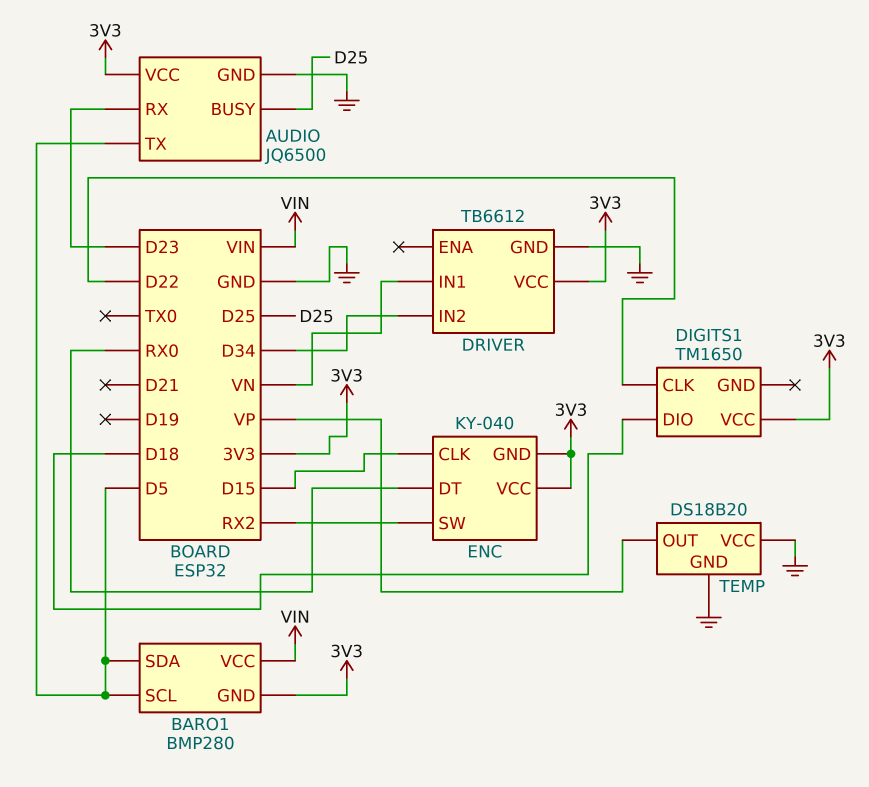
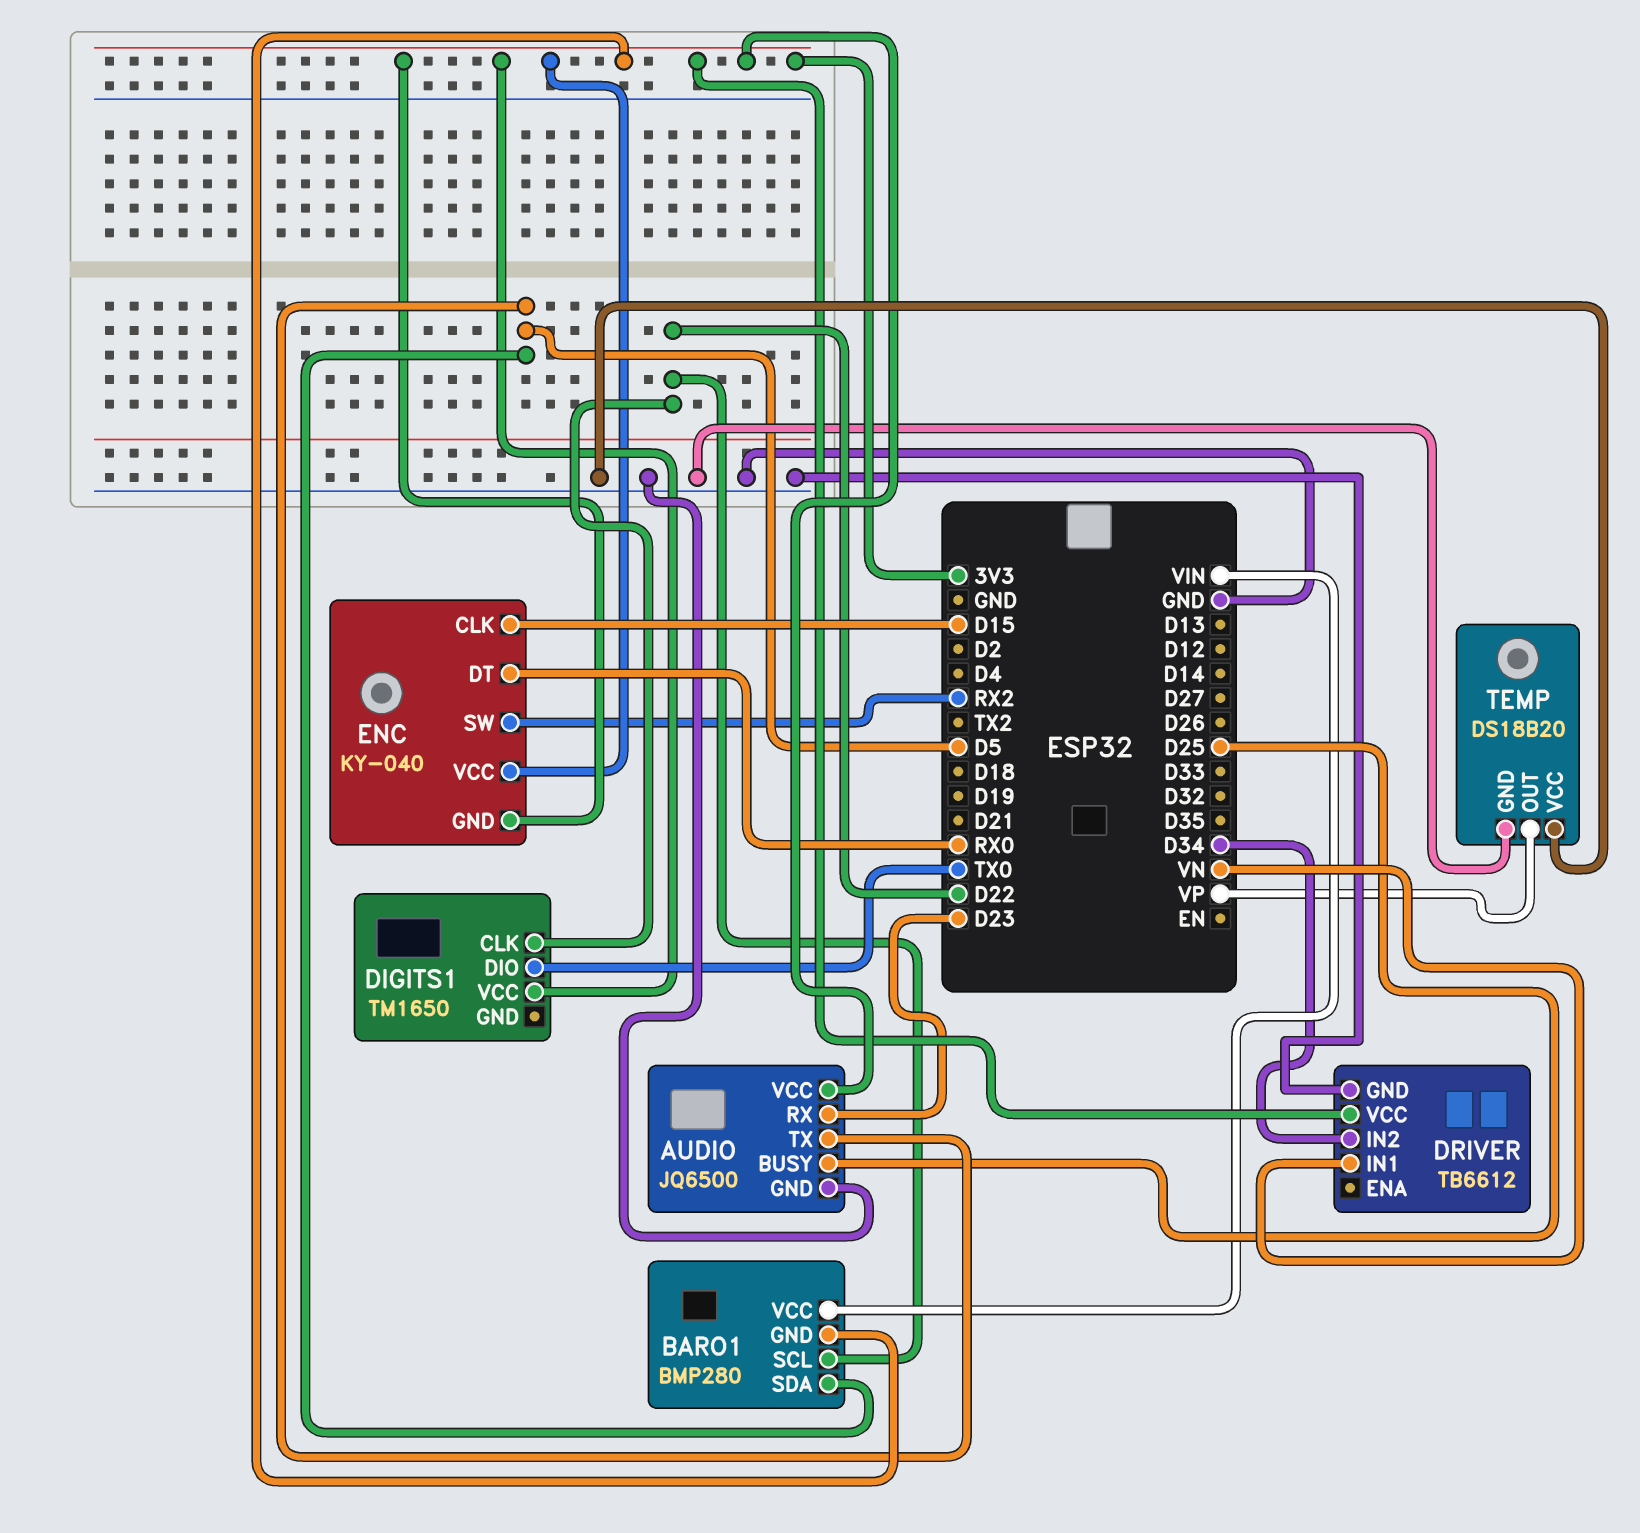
BARO1 pin SCL: D5 -> D22
DIGITS1 pin DIO: D18 -> TX0

